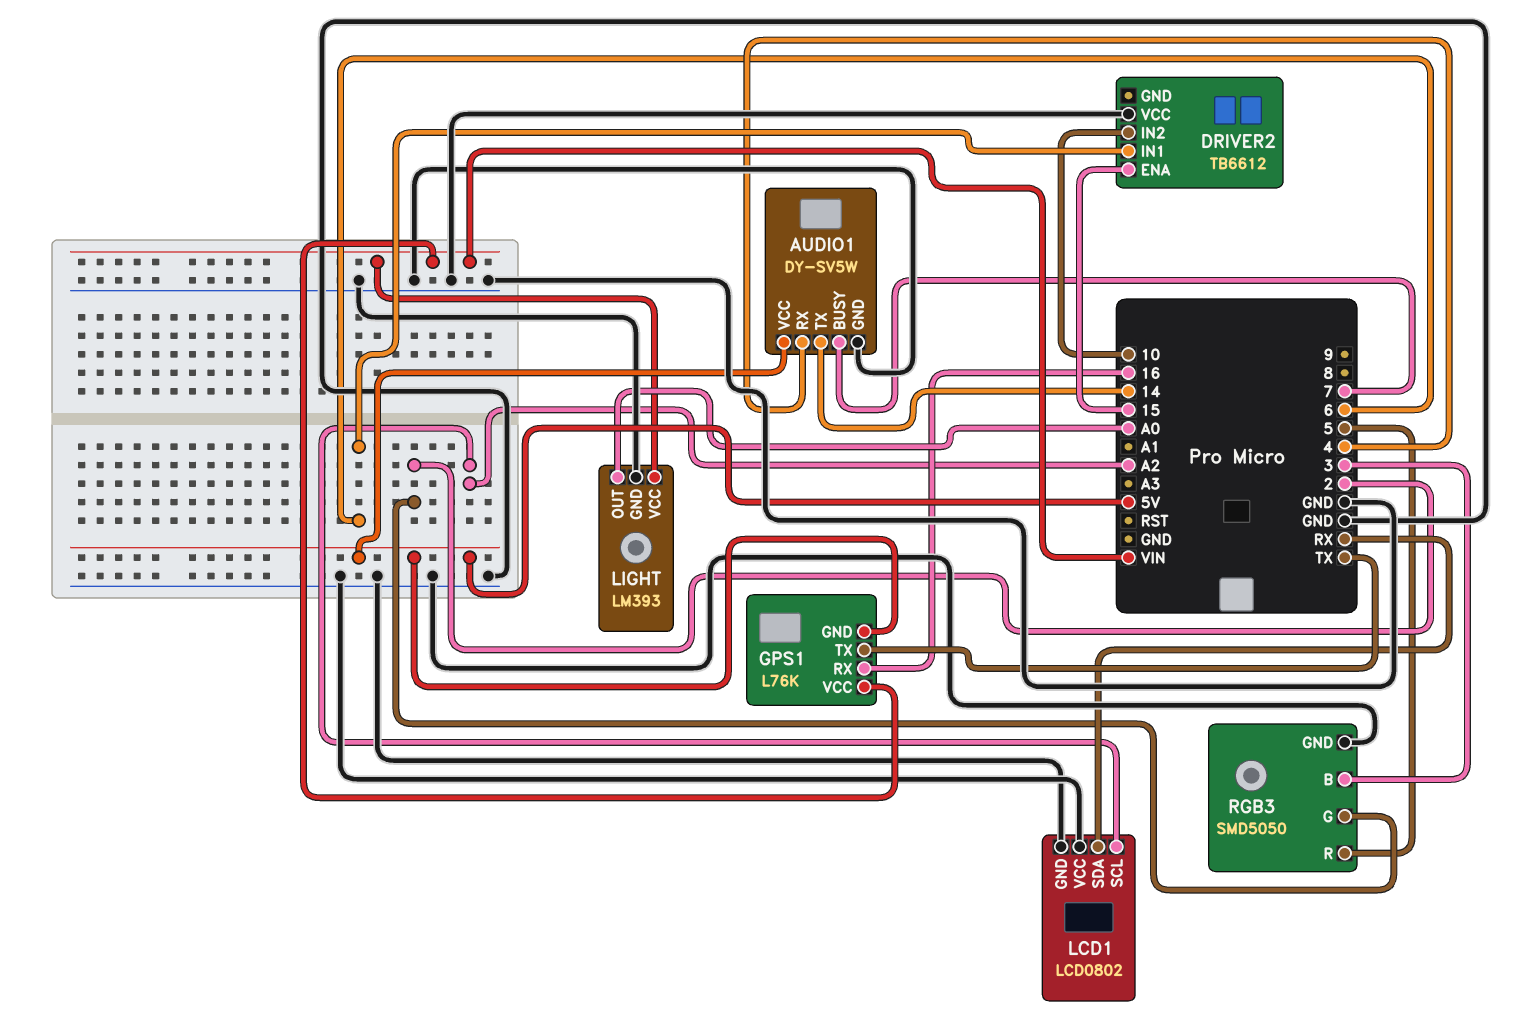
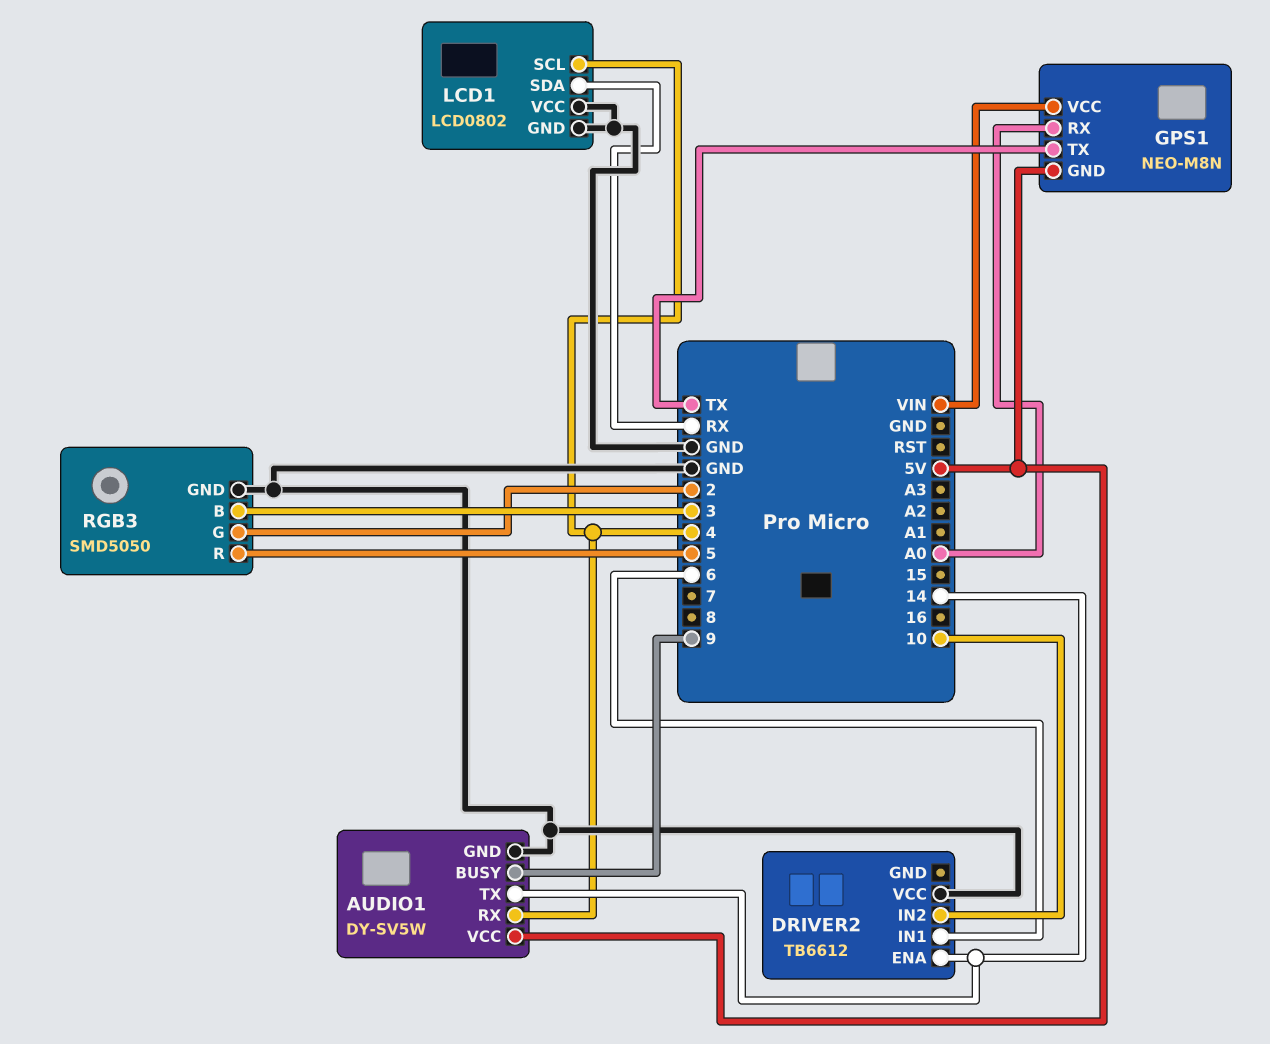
AUDIO1 pin BUSY: 7 -> 9
DRIVER2 pin ENA: 15 -> 14
GPS1: L76K -> NEO-M8N
GPS1 pin RX: 16 -> A0
LCD1 pin SCL: A2 -> 4
LIGHT: LM393 -> none
LIGHT pin GND: GND -> none
LIGHT pin OUT: A0 -> none
LIGHT pin VCC: VIN -> none

